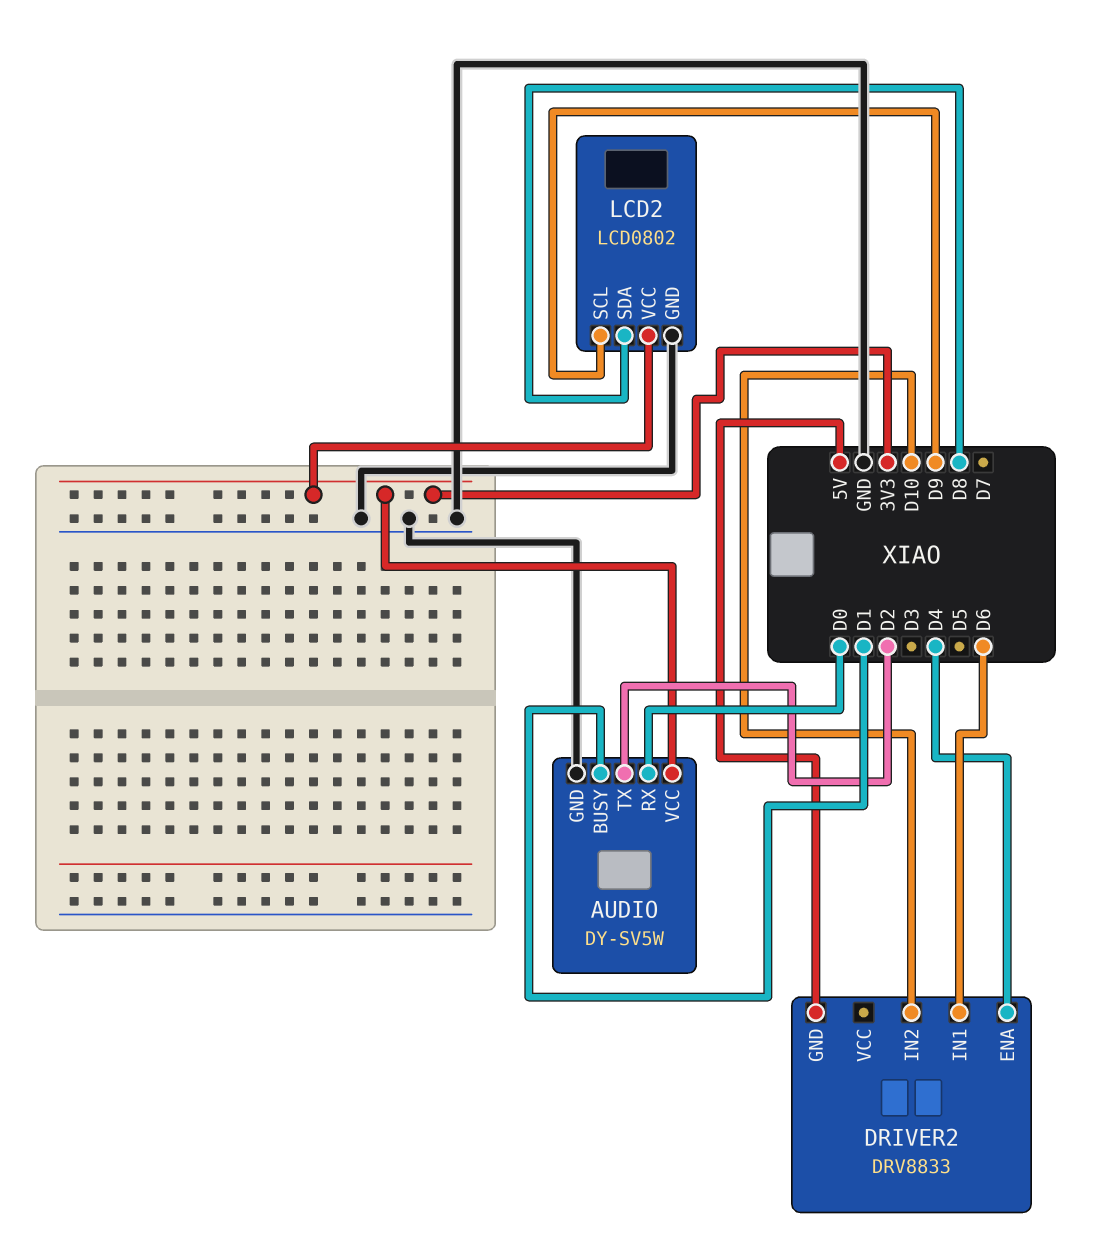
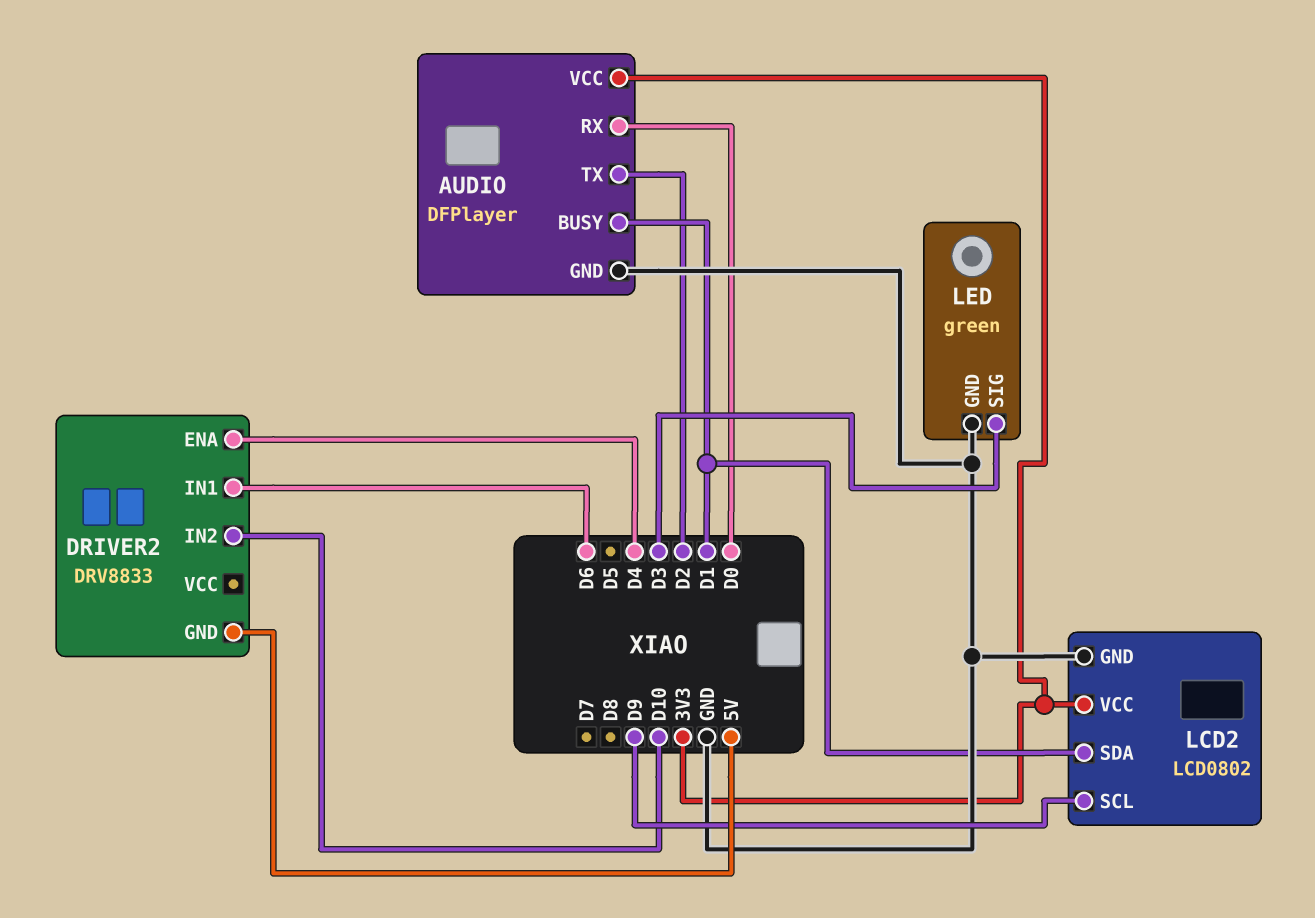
AUDIO: DY-SV5W -> DFPlayer
LCD2 pin SDA: D8 -> D1
LED: none -> green
LED pin GND: none -> GND
LED pin SIG: none -> D3

